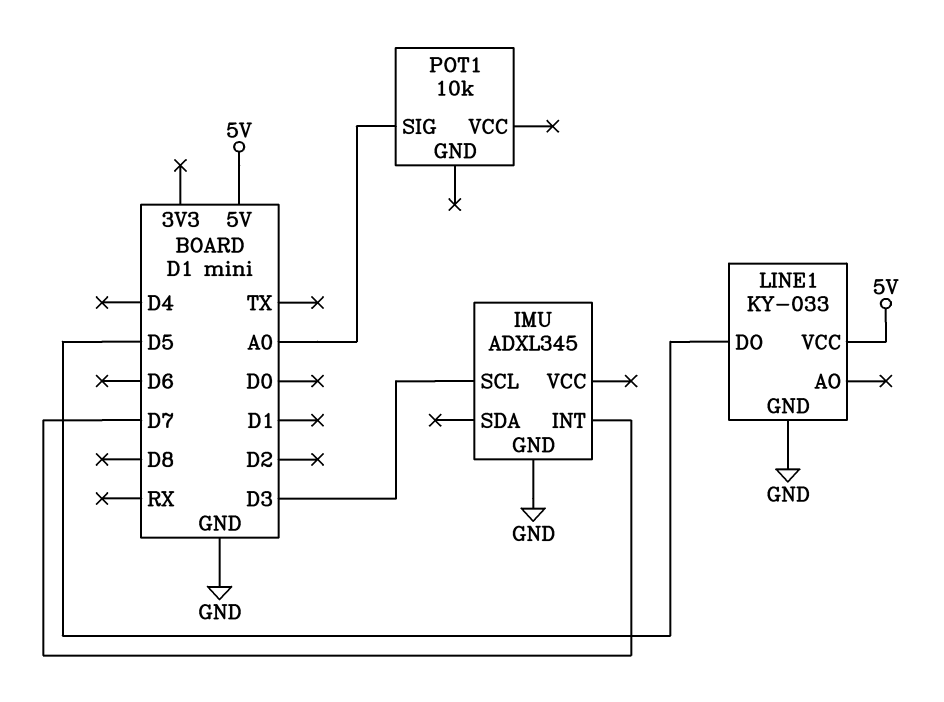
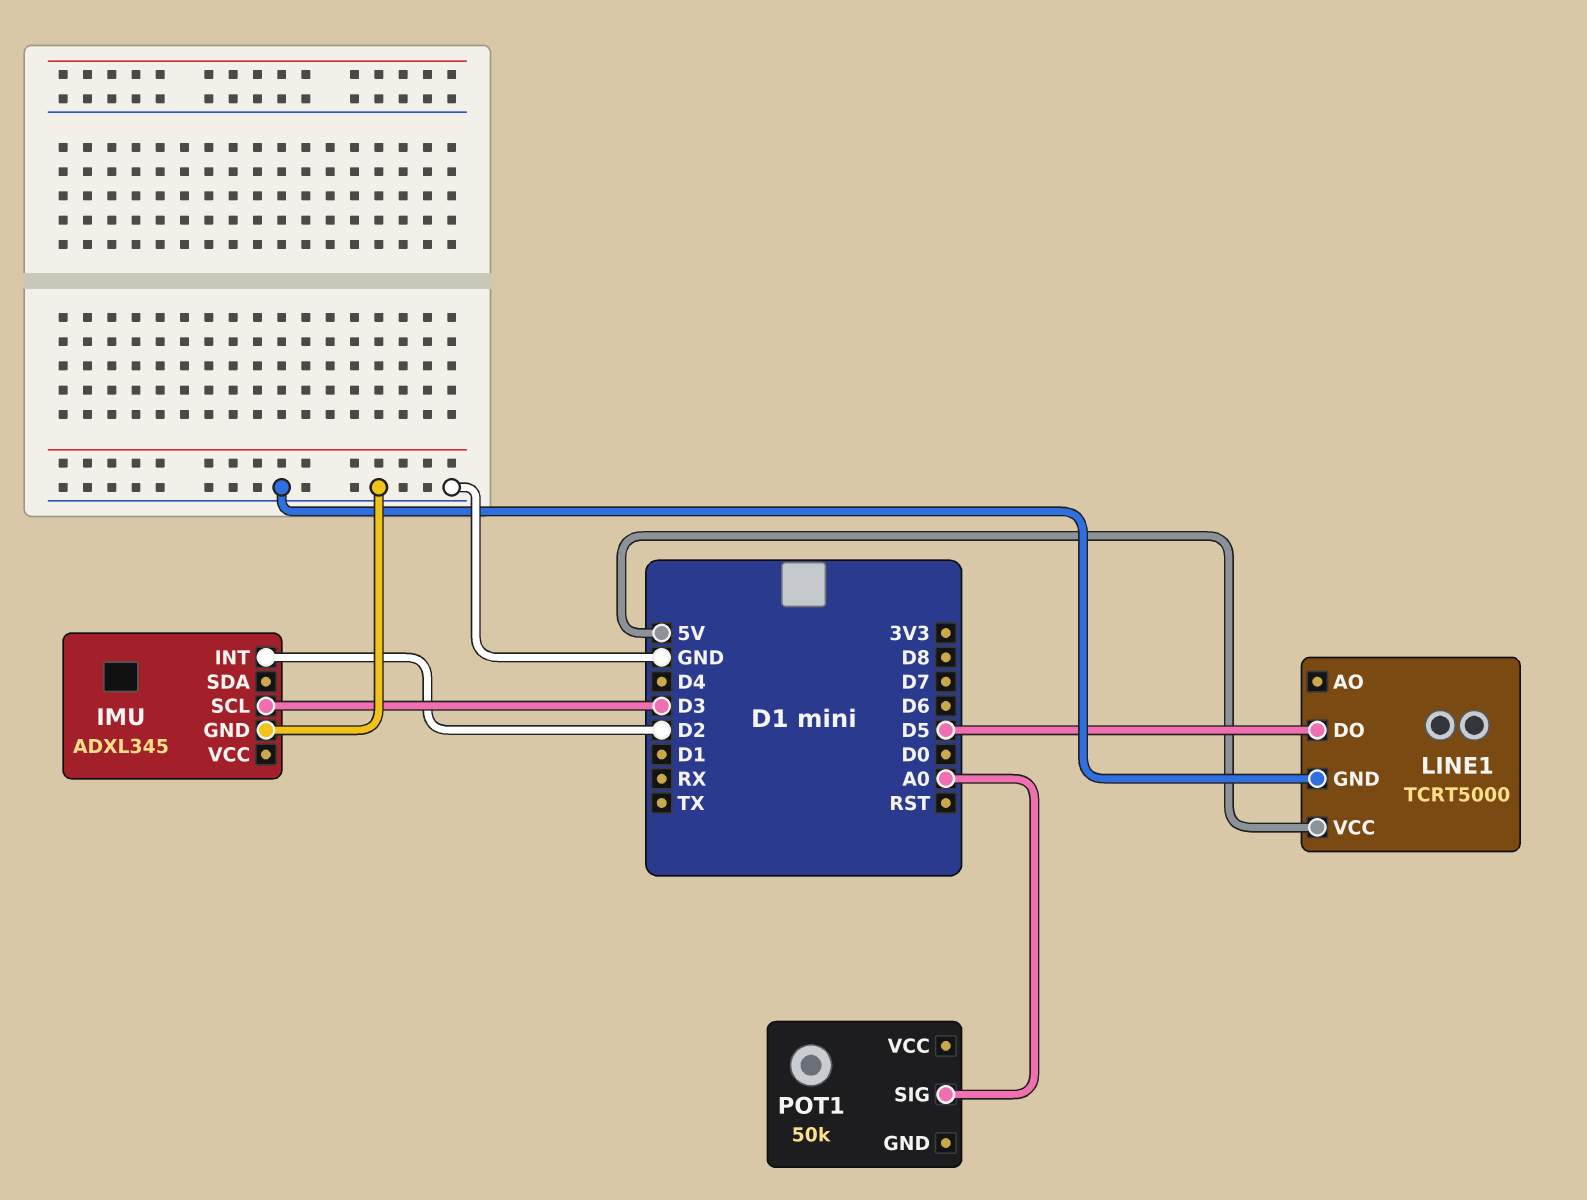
IMU pin INT: D7 -> D2
LINE1: KY-033 -> TCRT5000
POT1: 10k -> 50k

